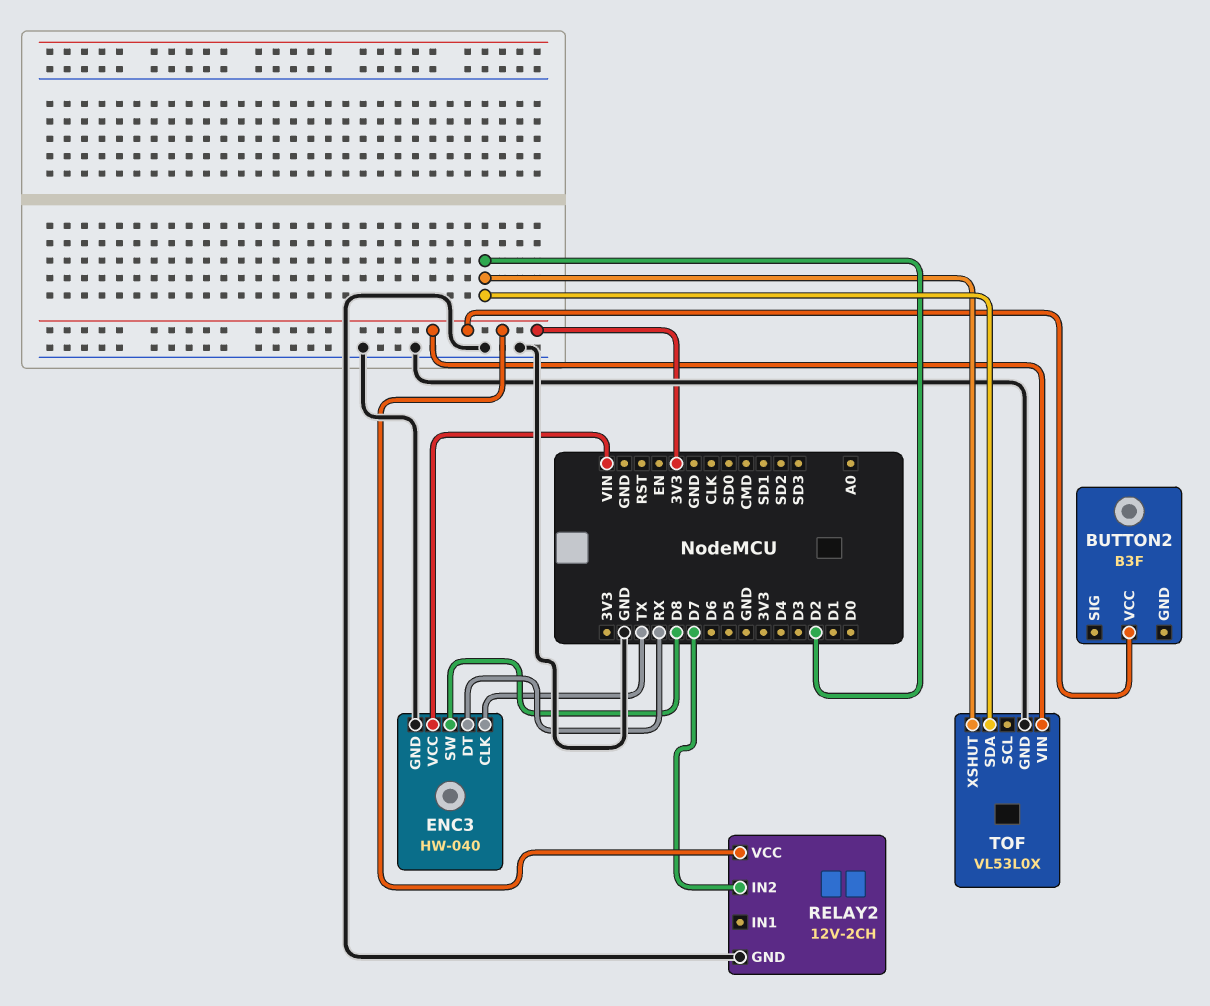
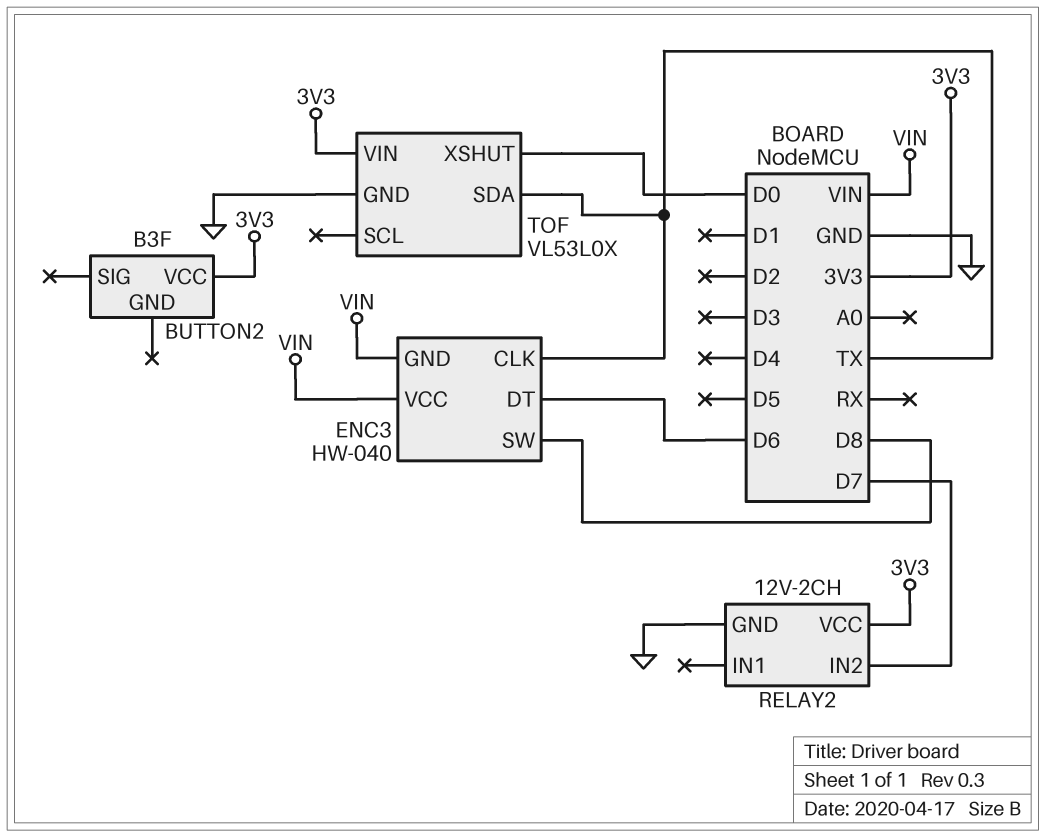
ENC3 pin DT: RX -> D6
ENC3 pin GND: GND -> VIN
TOF pin SDA: D2 -> TX
TOF pin XSHUT: D2 -> D0

